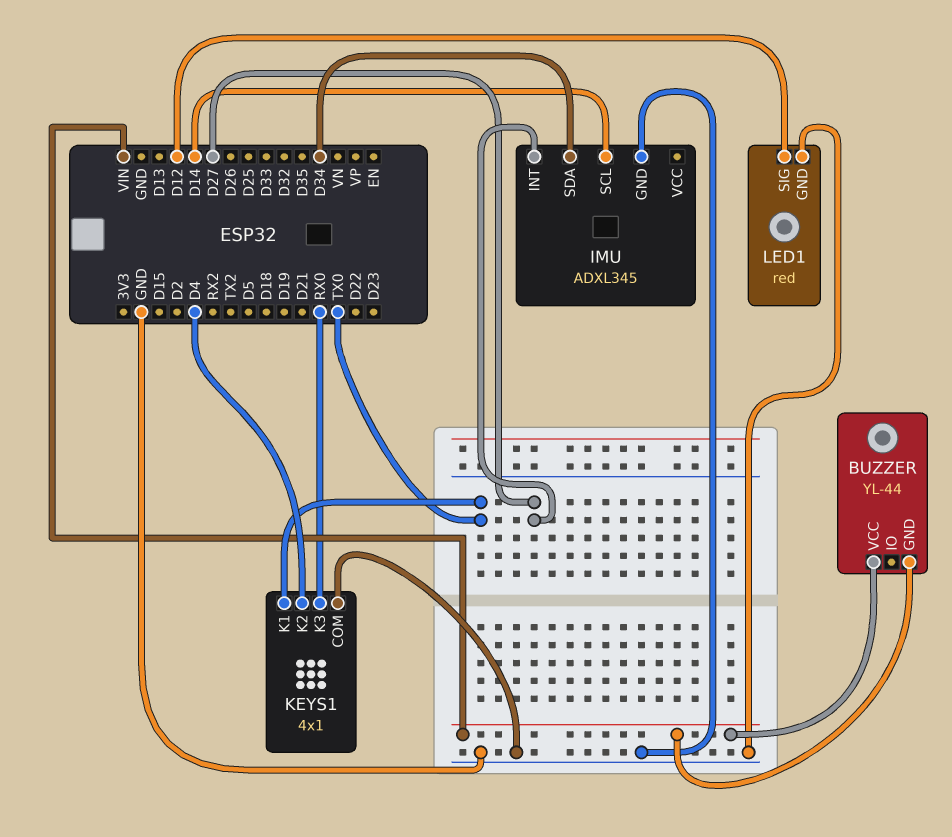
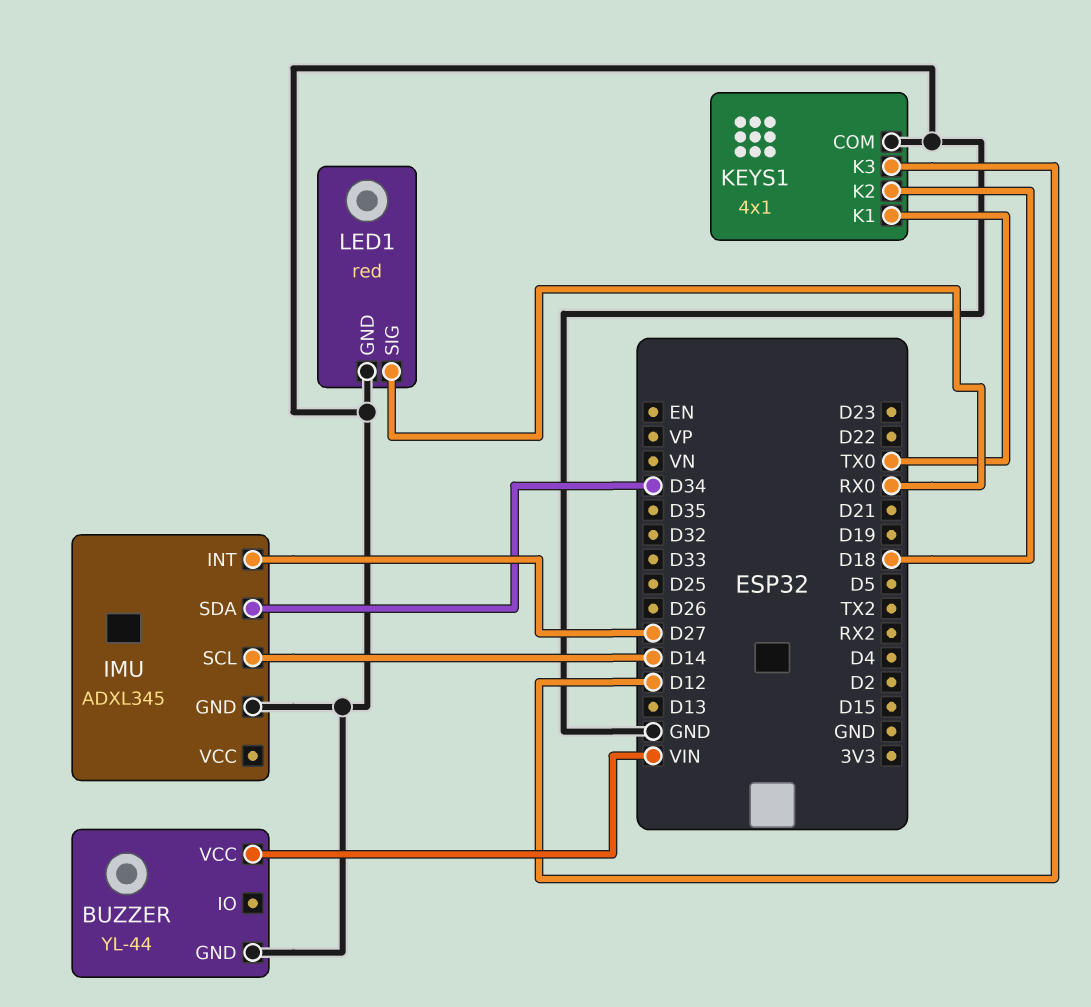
BUZZER pin GND: VIN -> GND
KEYS1 pin K2: D4 -> D18
KEYS1 pin K3: RX0 -> D12
LED1 pin SIG: D12 -> RX0

